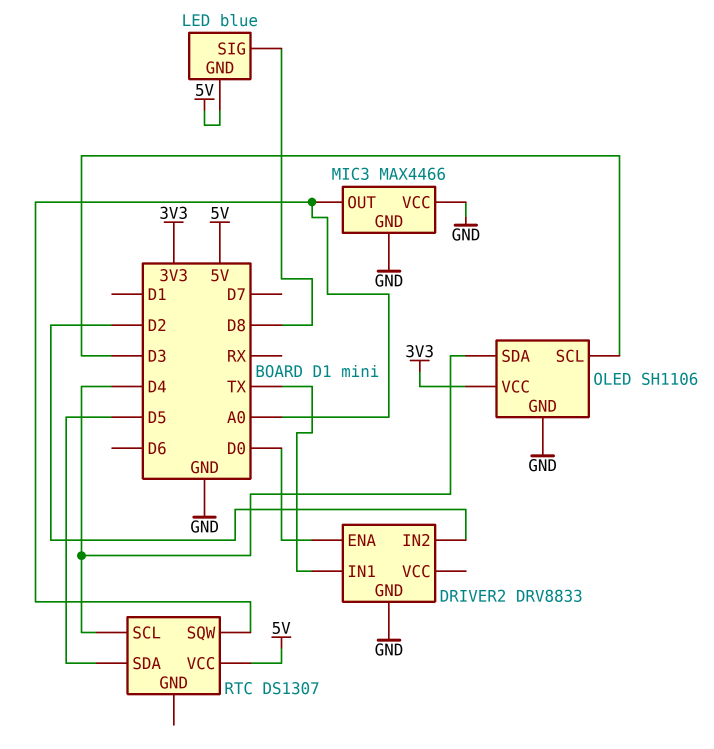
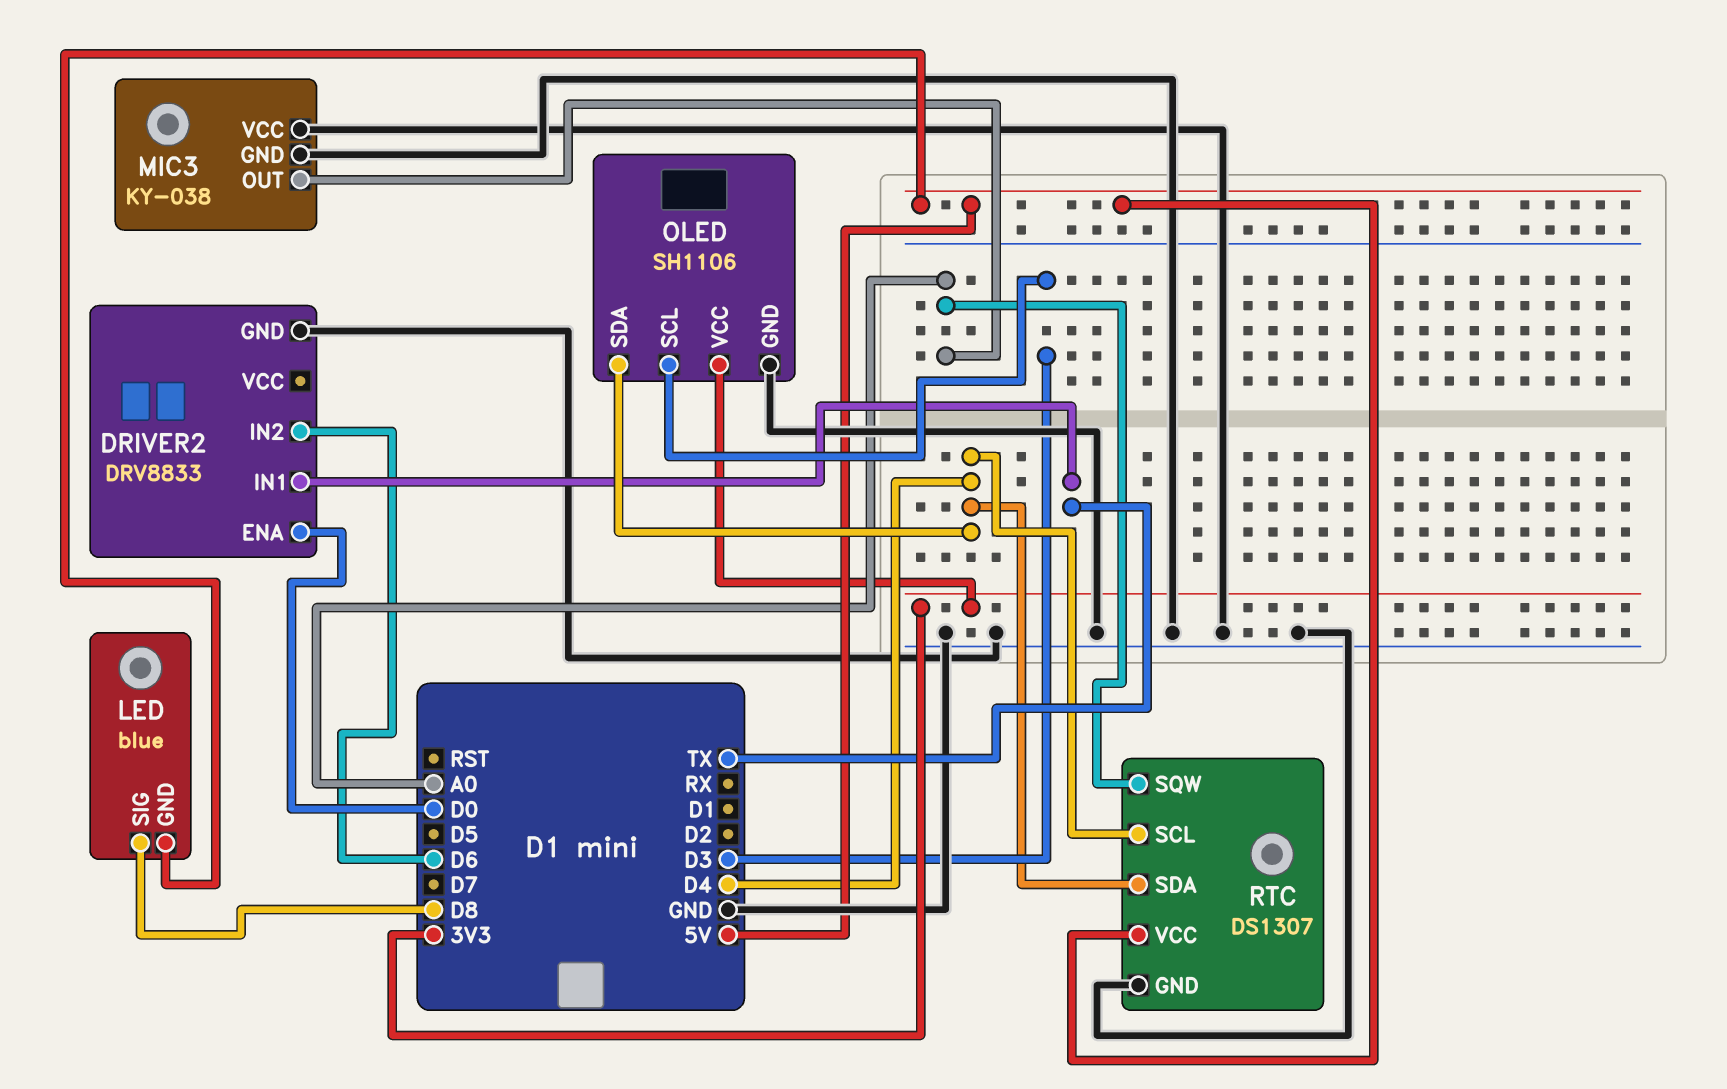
DRIVER2 pin IN2: D2 -> D6
MIC3: MAX4466 -> KY-038
RTC pin GND: none -> GND
RTC pin SDA: D5 -> D4

